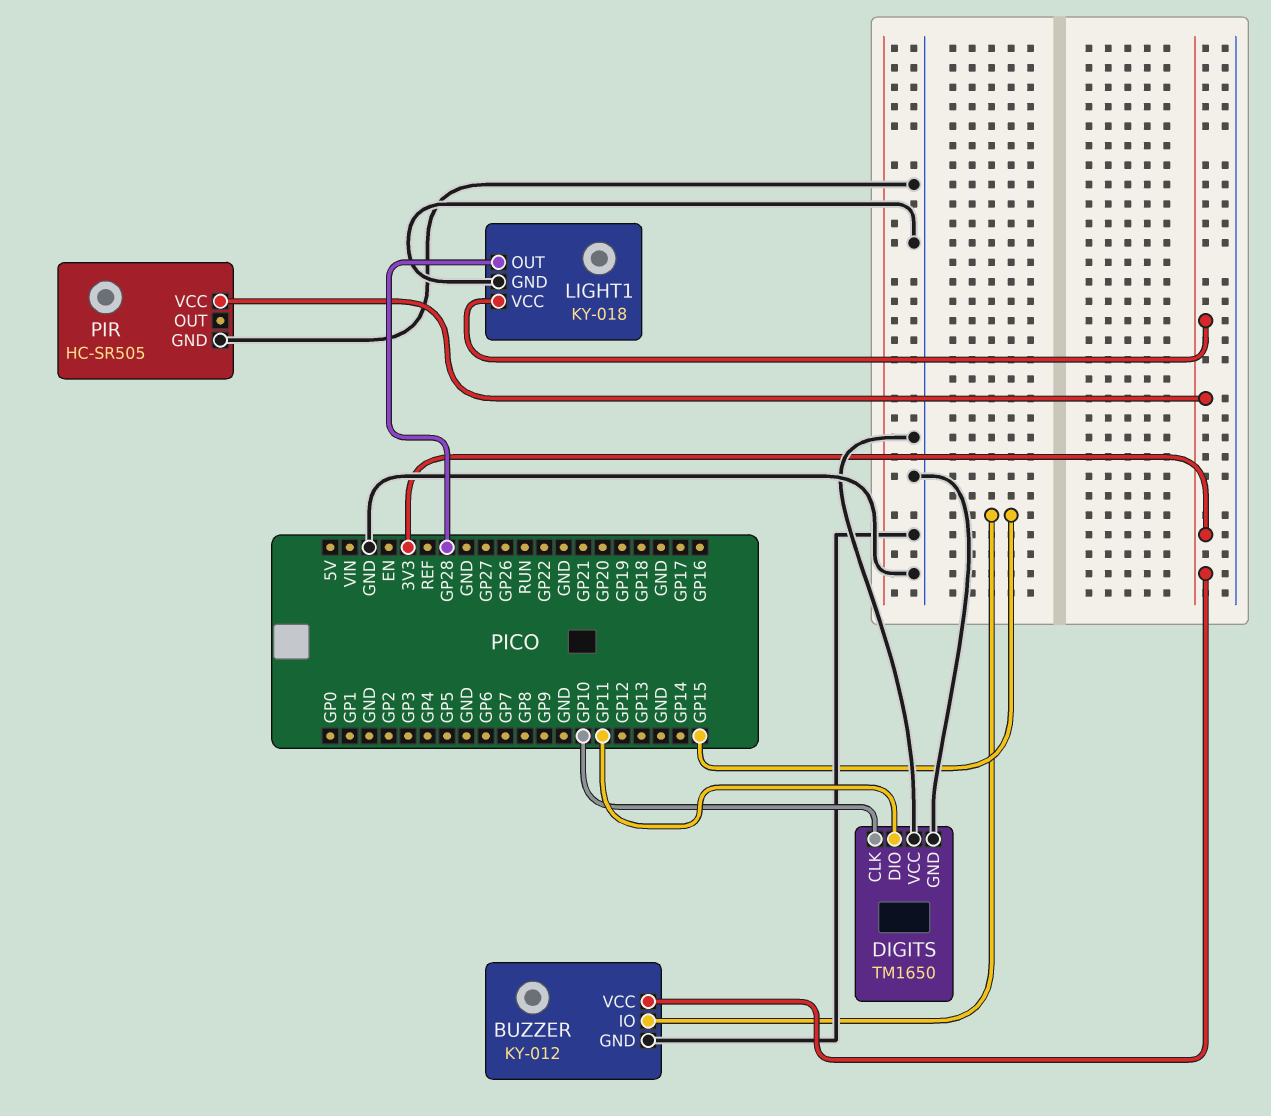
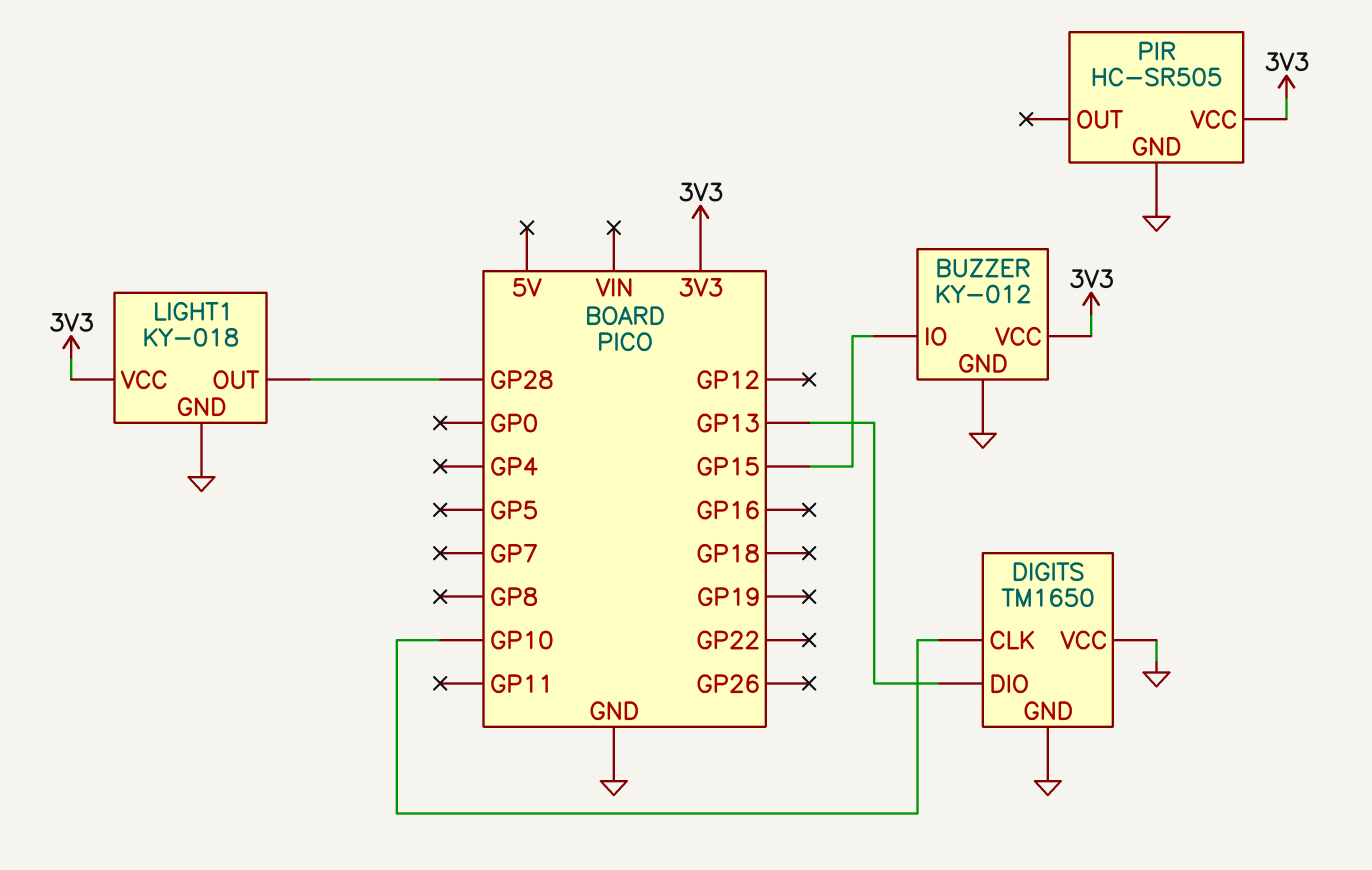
DIGITS pin DIO: GP11 -> GP13

